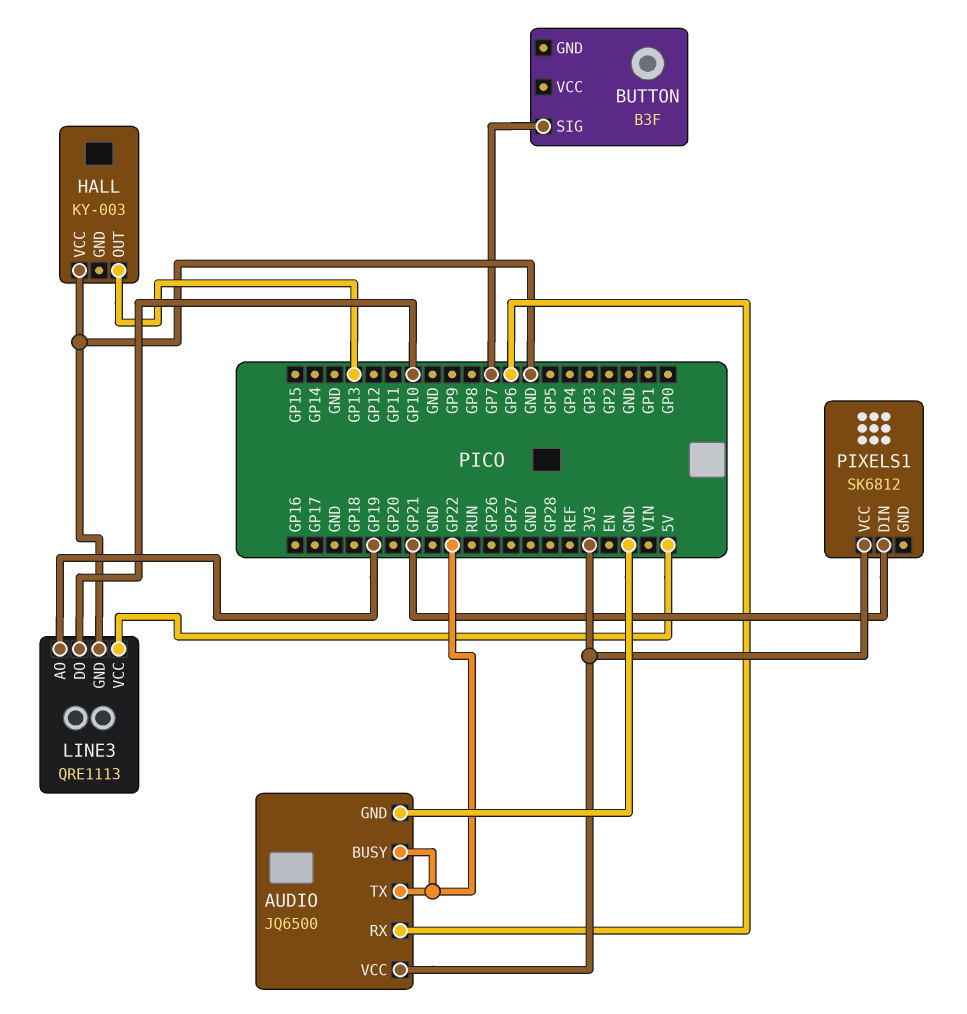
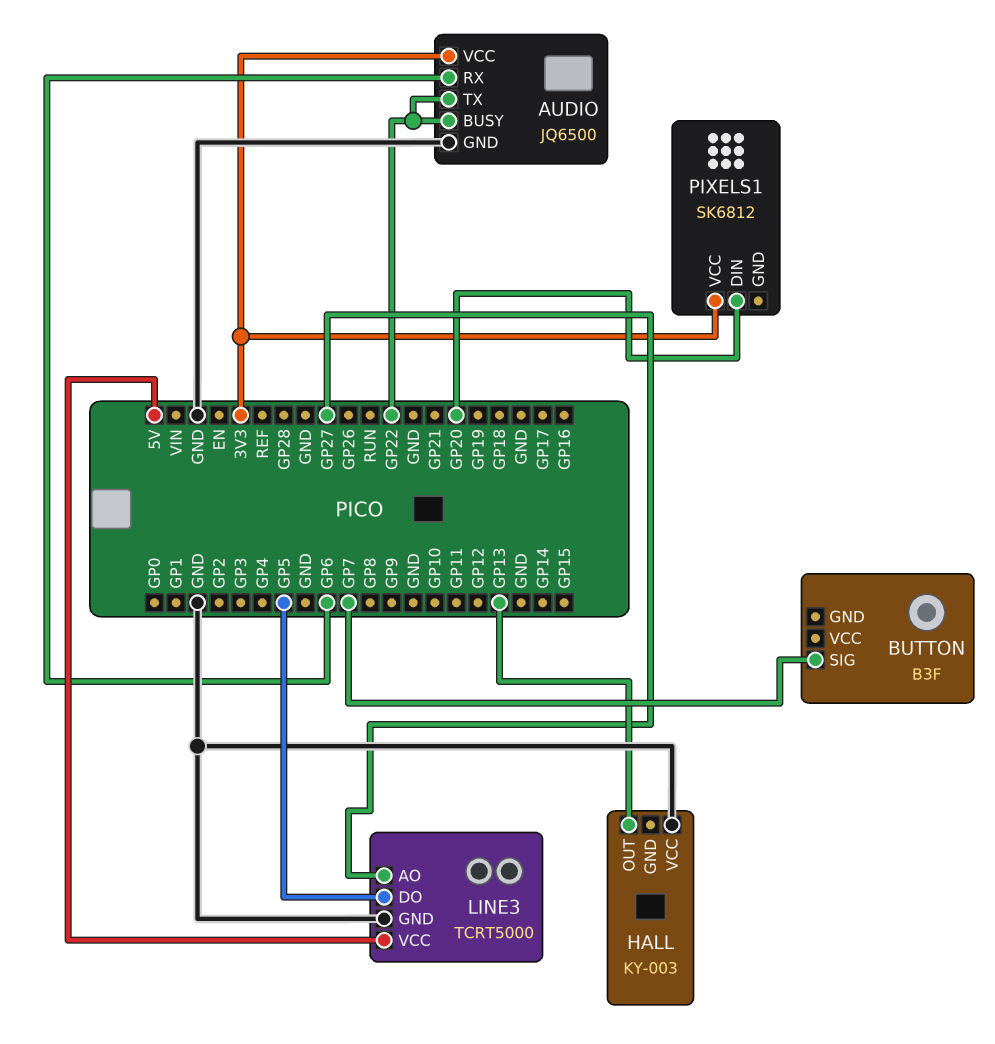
LINE3: QRE1113 -> TCRT5000
LINE3 pin AO: GP19 -> GP27
LINE3 pin DO: GP10 -> GP5
PIXELS1 pin DIN: GP21 -> GP20

